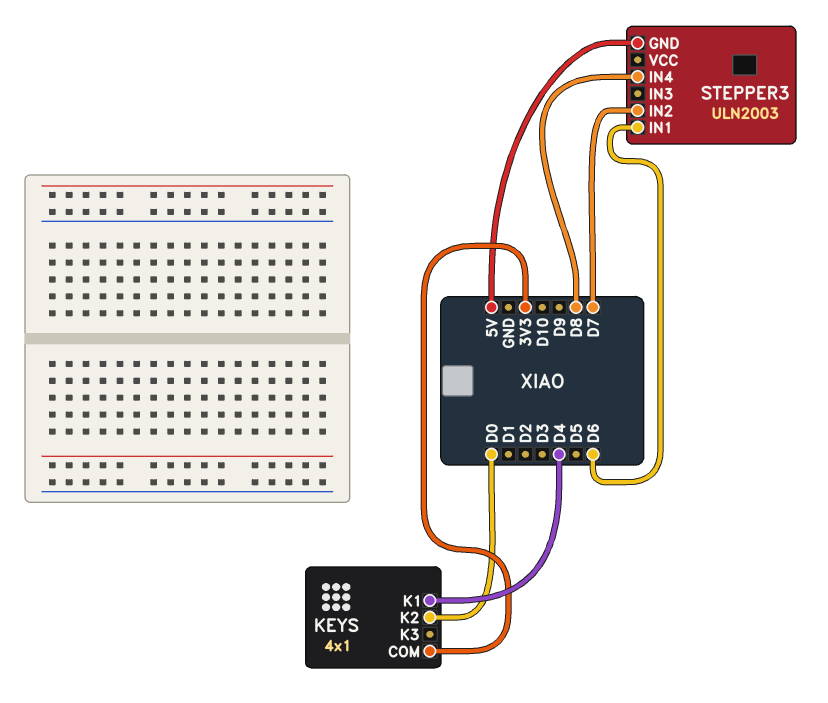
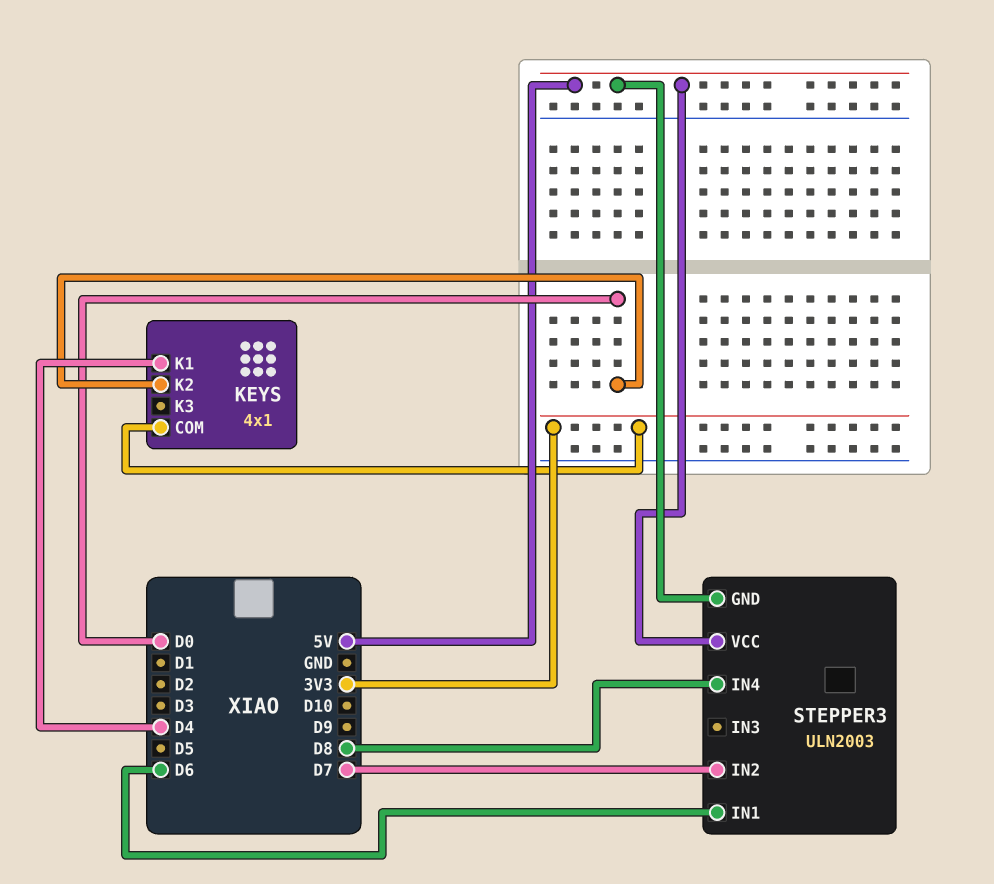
STEPPER3 pin VCC: none -> 5V

